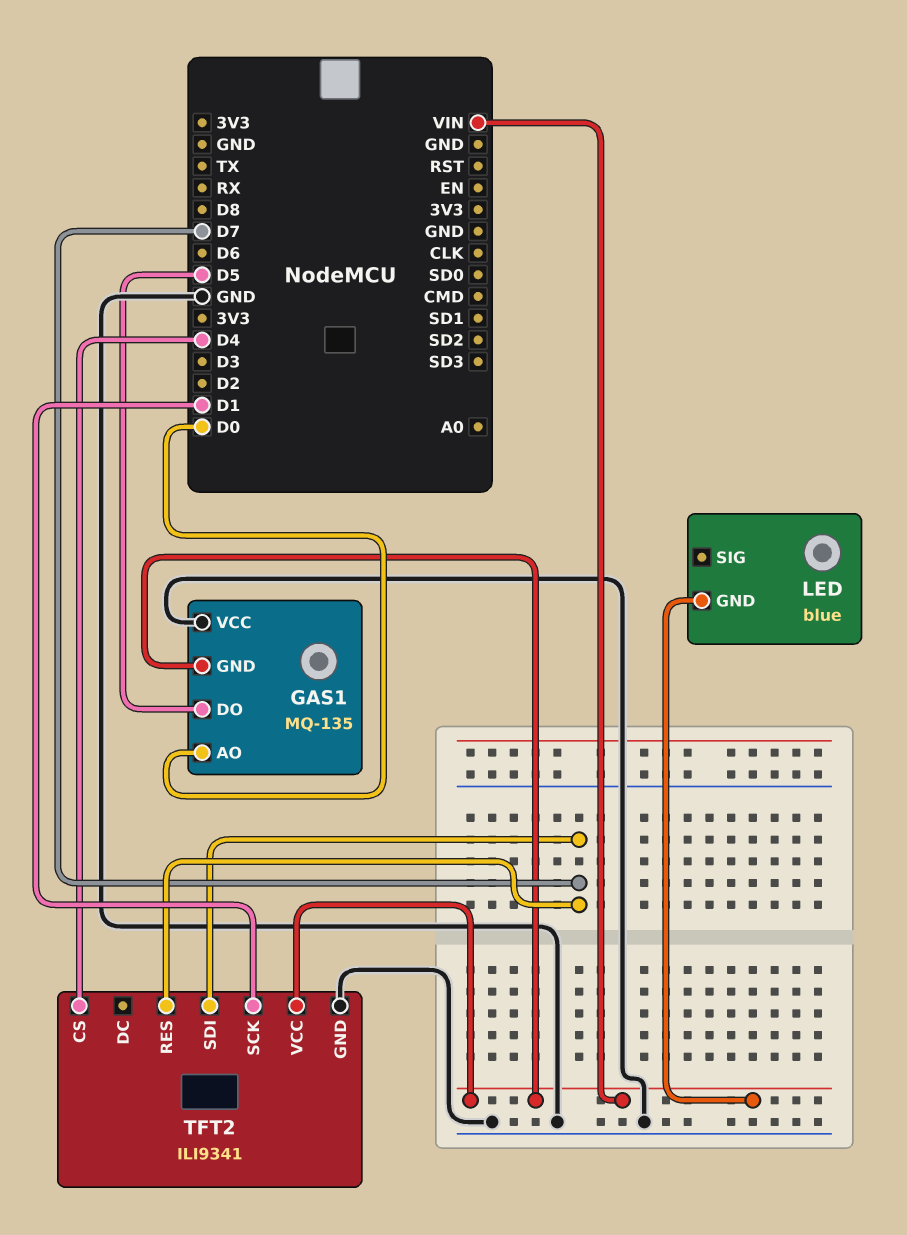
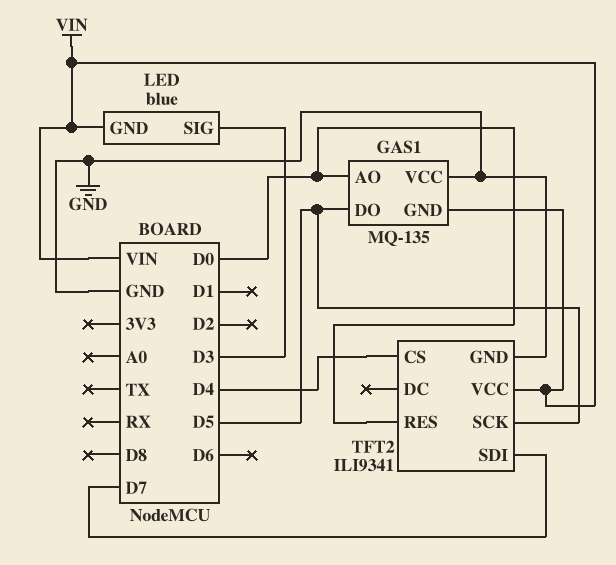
LED pin SIG: none -> D3
TFT2 pin RES: D7 -> D0
TFT2 pin SCK: D1 -> D5

